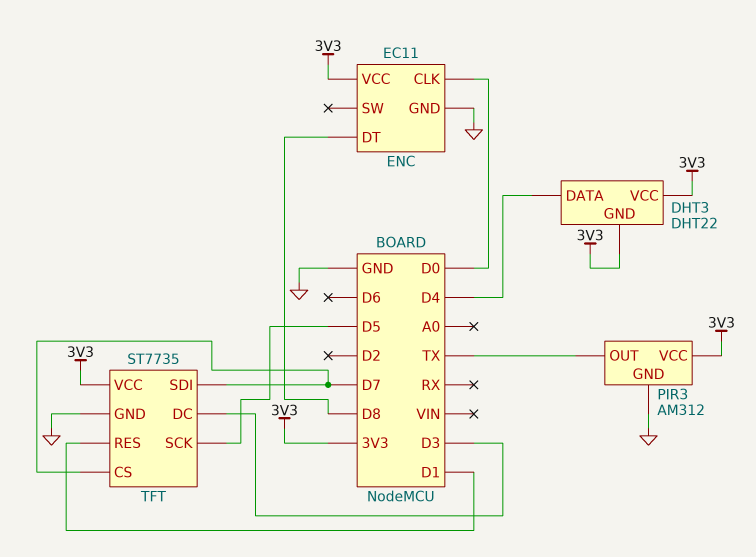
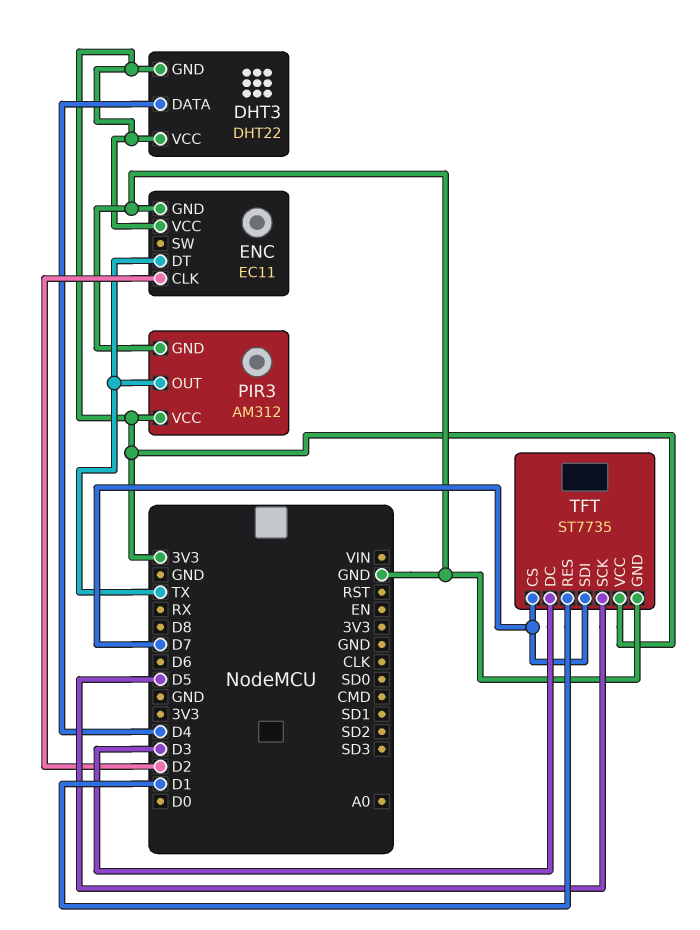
ENC pin CLK: D0 -> D2
ENC pin DT: D8 -> TX

